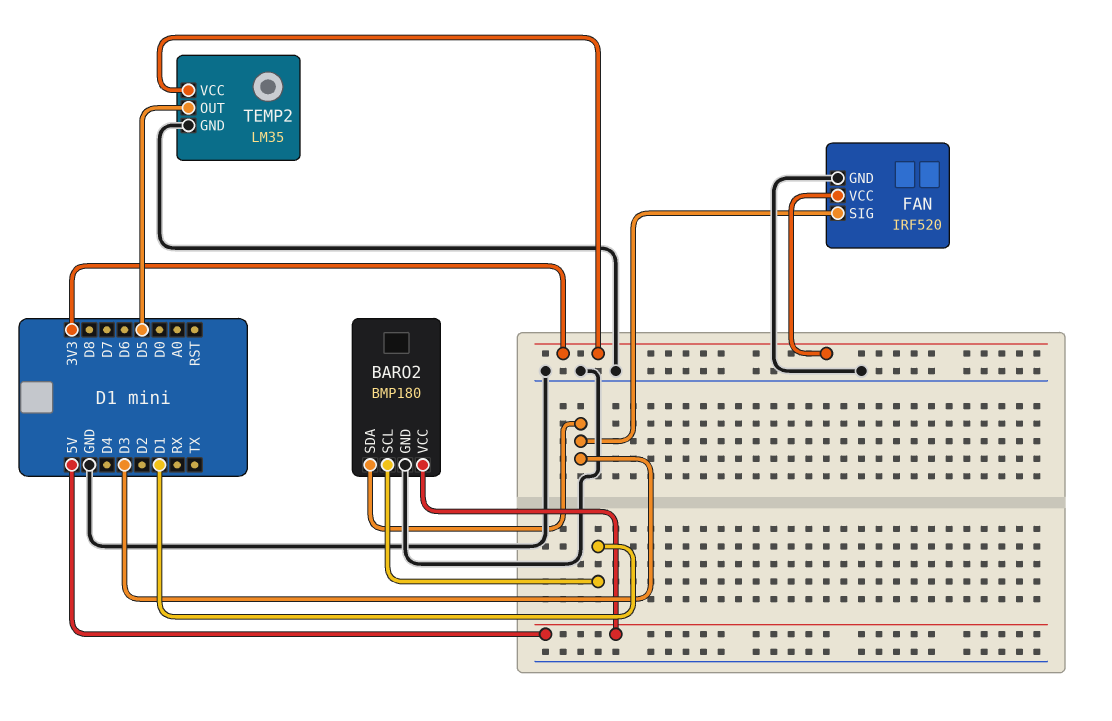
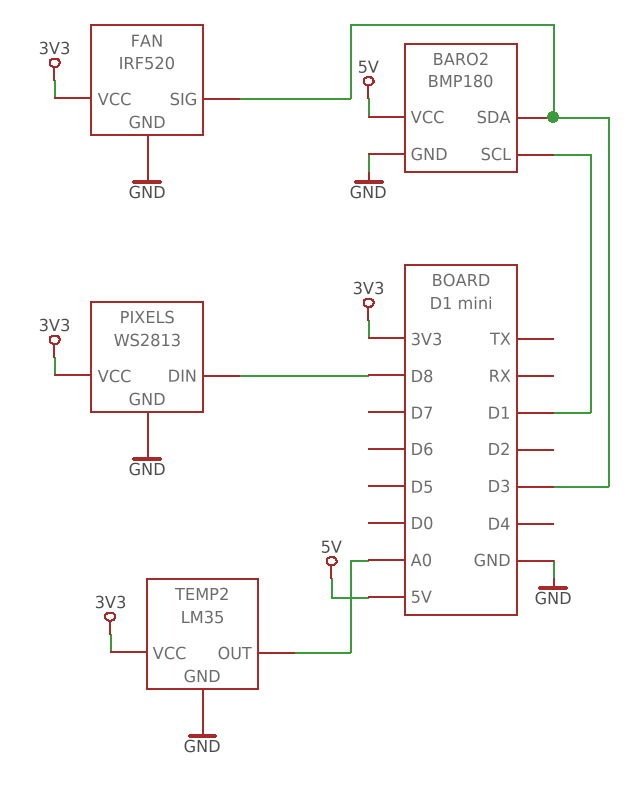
PIXELS: none -> WS2813
PIXELS pin DIN: none -> D8
PIXELS pin GND: none -> GND
PIXELS pin VCC: none -> 3V3
TEMP2 pin OUT: D5 -> A0

